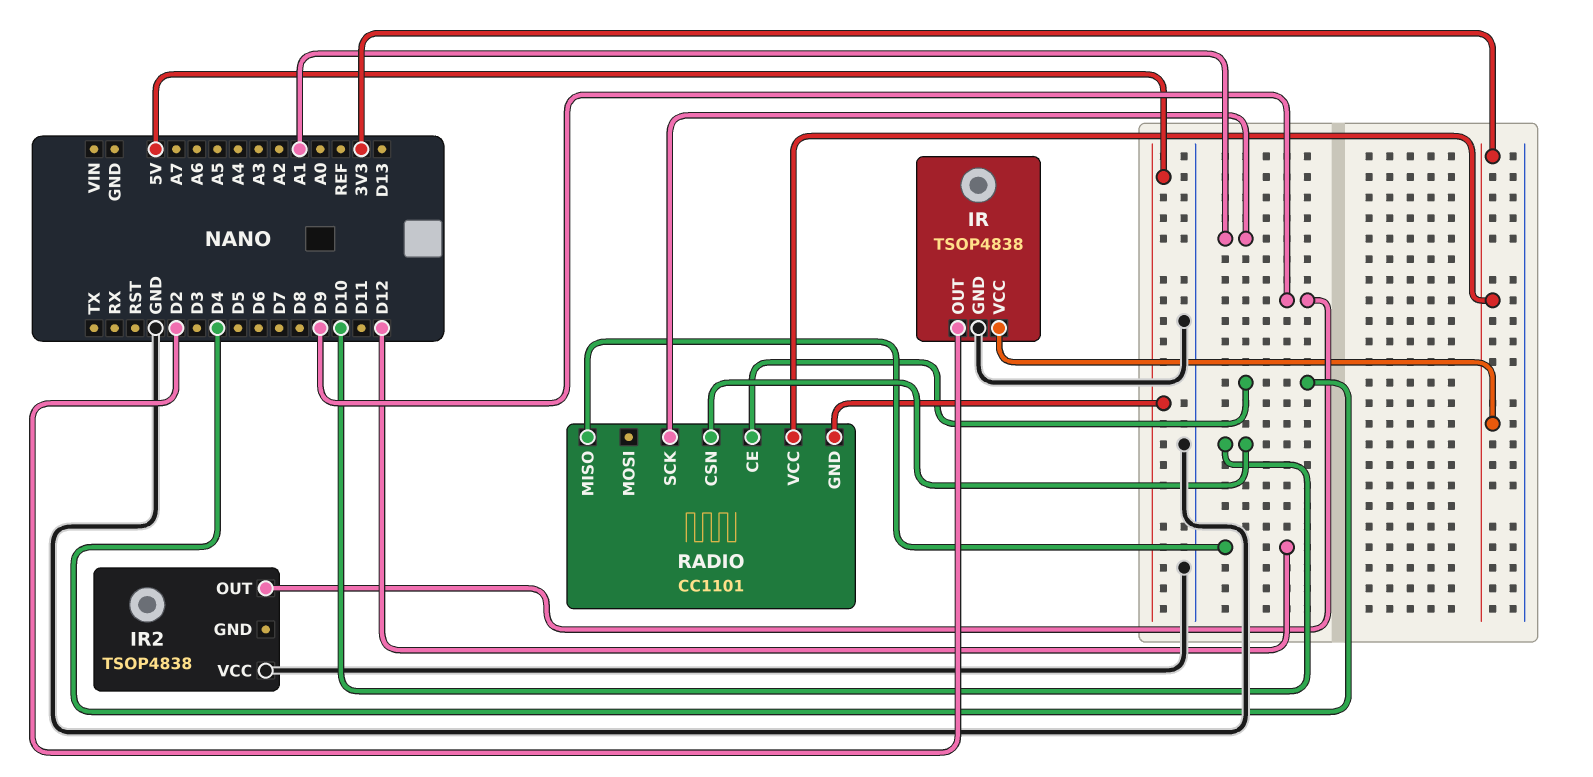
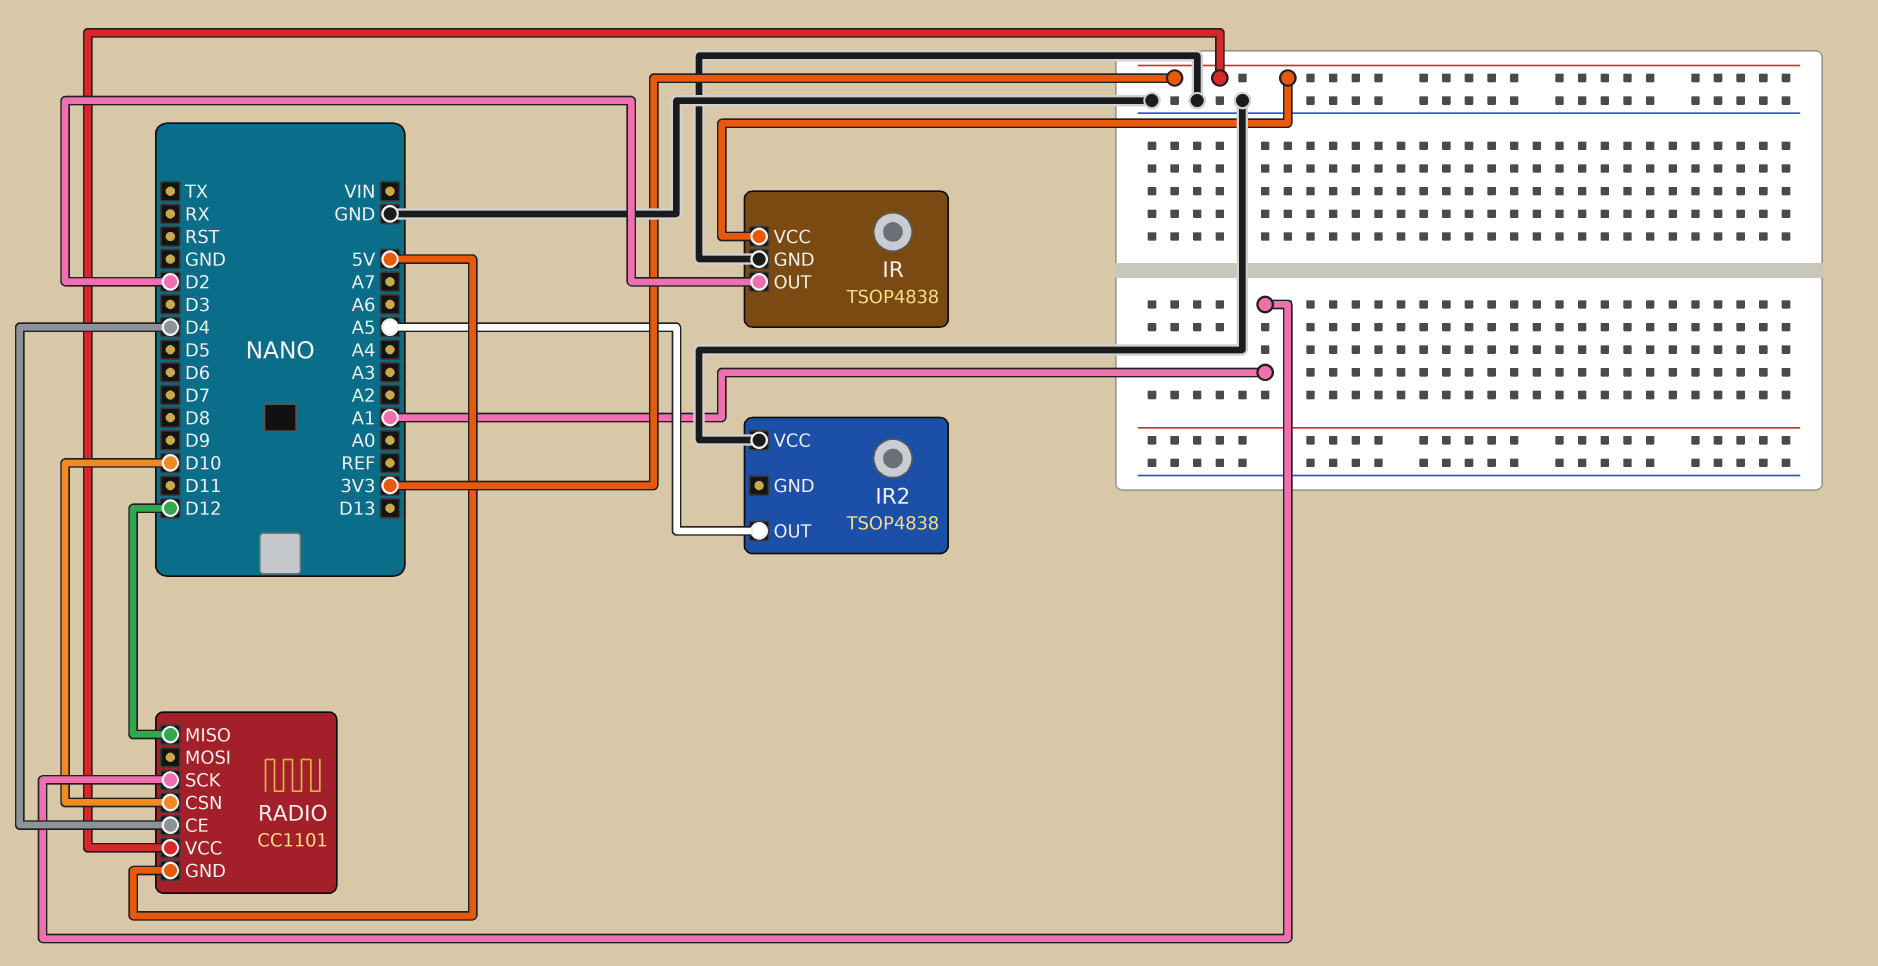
IR2 pin OUT: D9 -> A5

